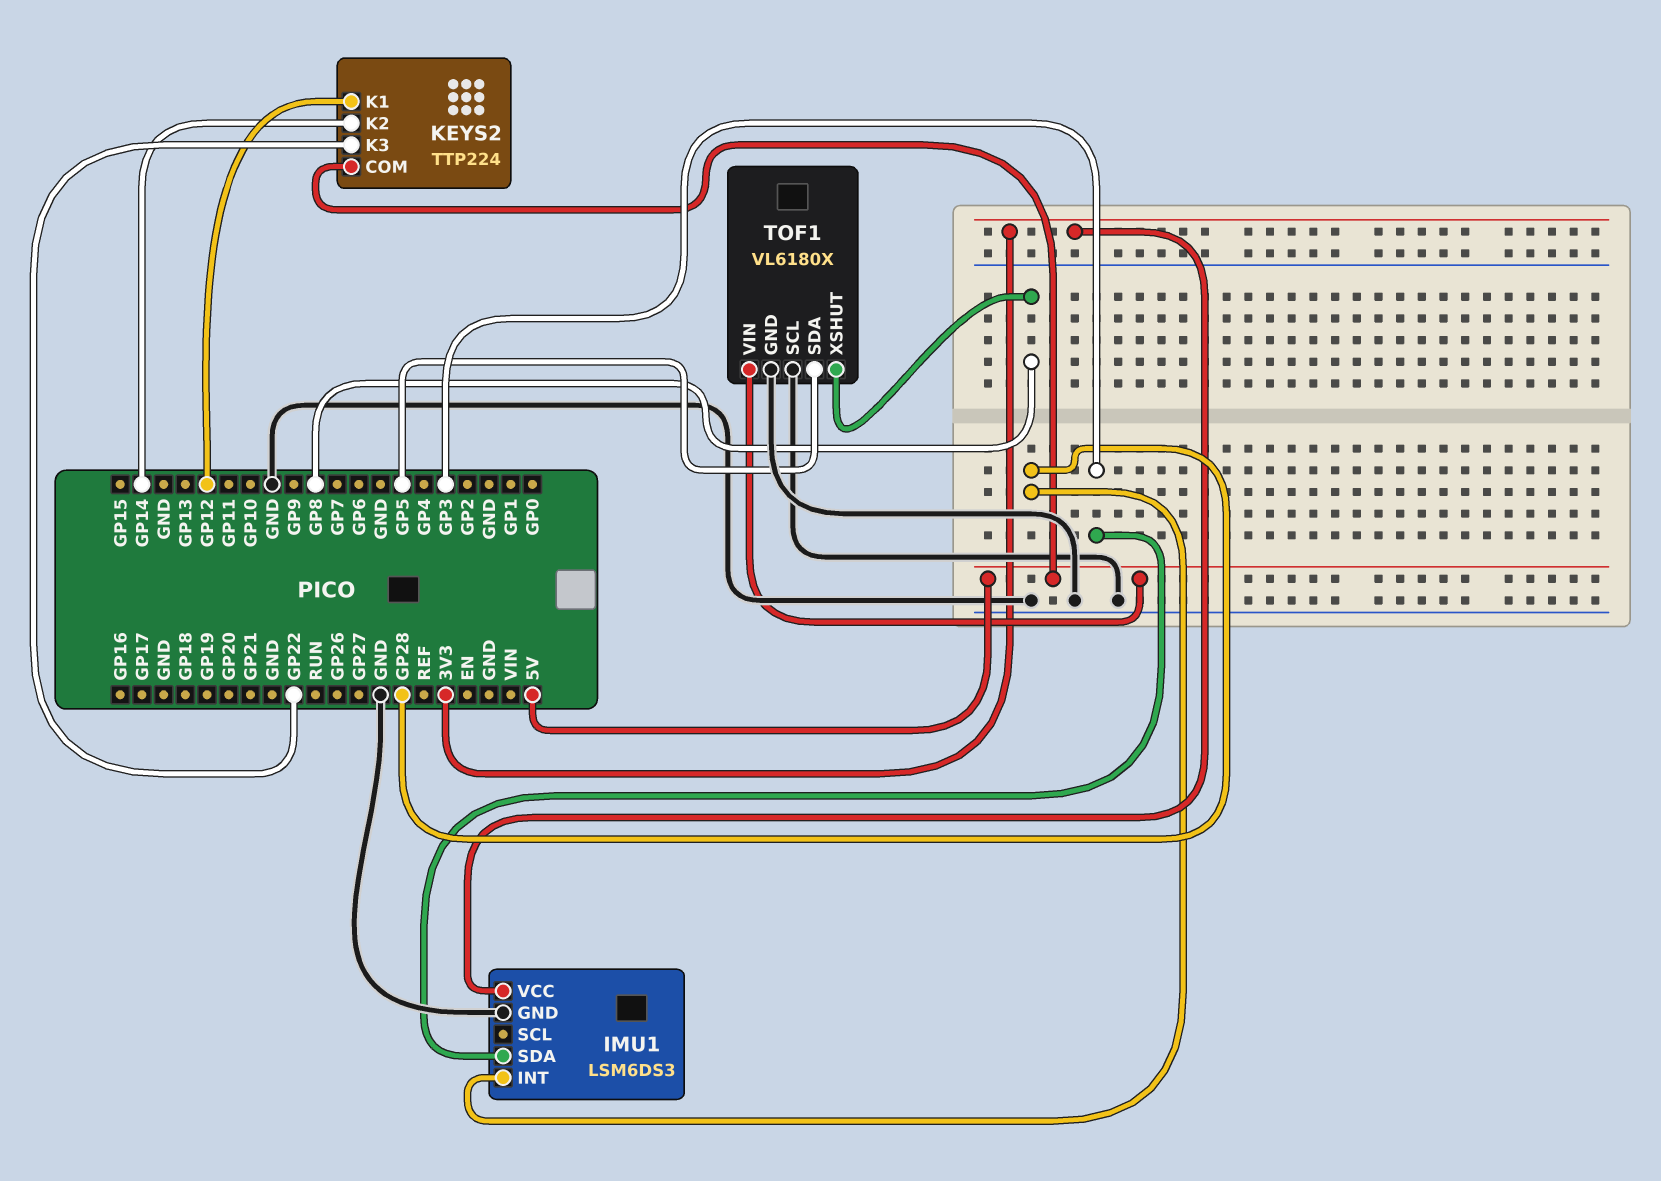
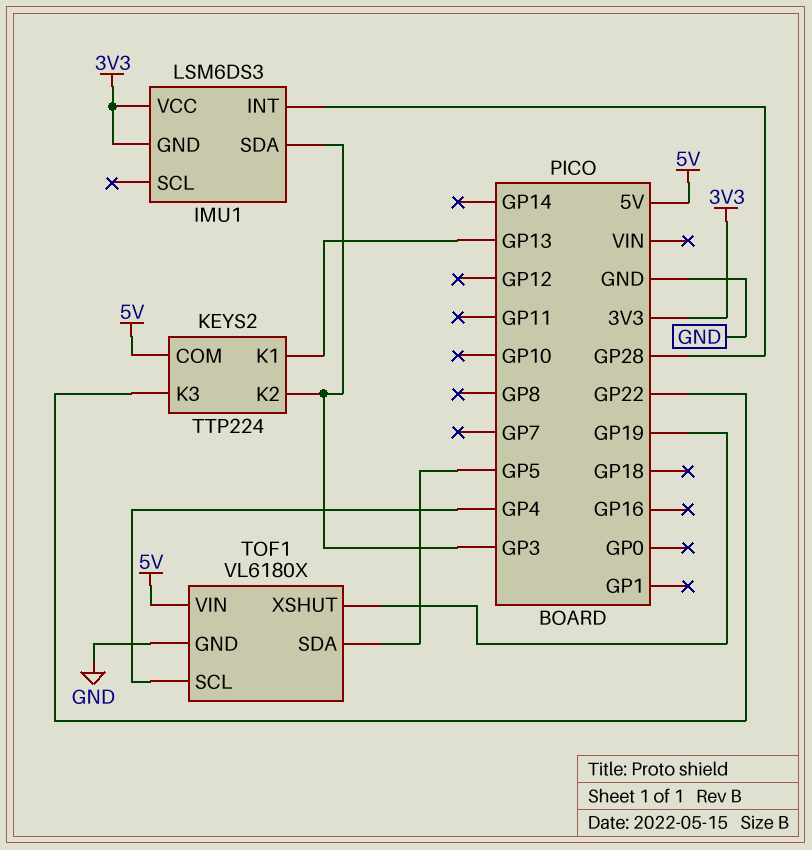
IMU1 pin GND: GND -> 3V3
KEYS2 pin K1: GP12 -> GP13
KEYS2 pin K2: GP14 -> GP3
TOF1 pin SCL: GND -> GP4
TOF1 pin XSHUT: GP8 -> GP19

